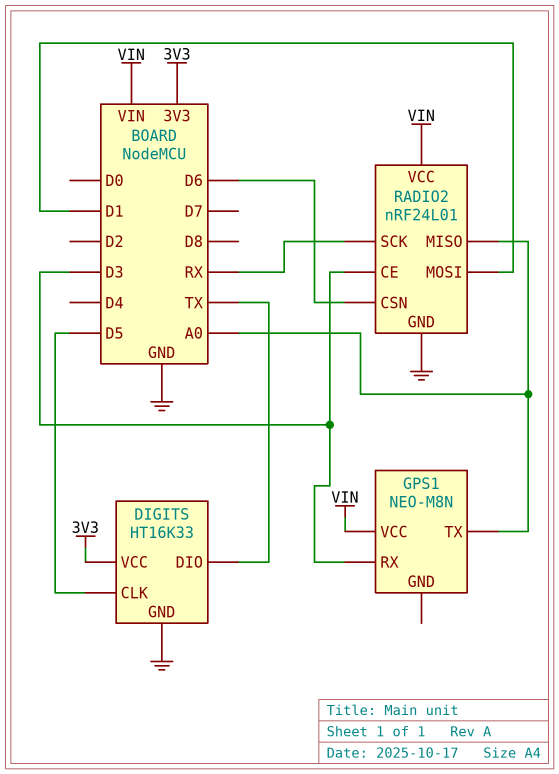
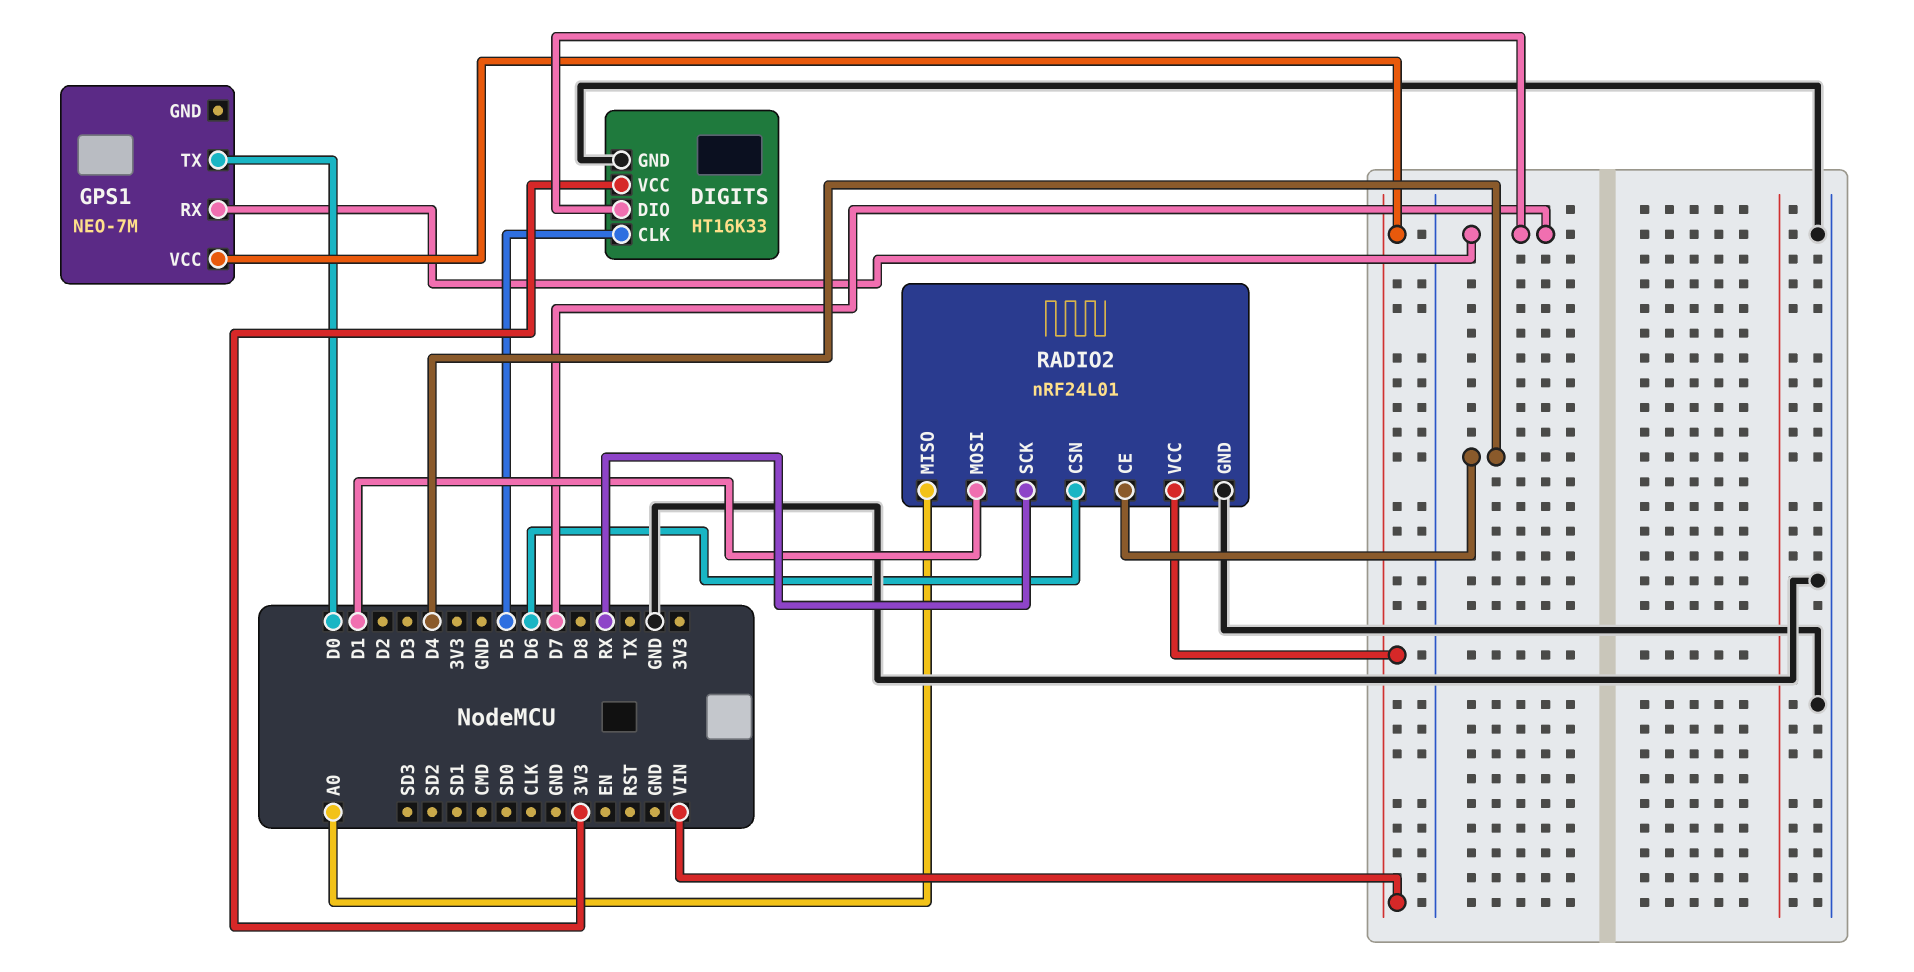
DIGITS pin DIO: TX -> D7
GPS1: NEO-M8N -> NEO-7M
GPS1 pin RX: D3 -> D7
GPS1 pin TX: A0 -> D0
RADIO2 pin CE: D3 -> D4

